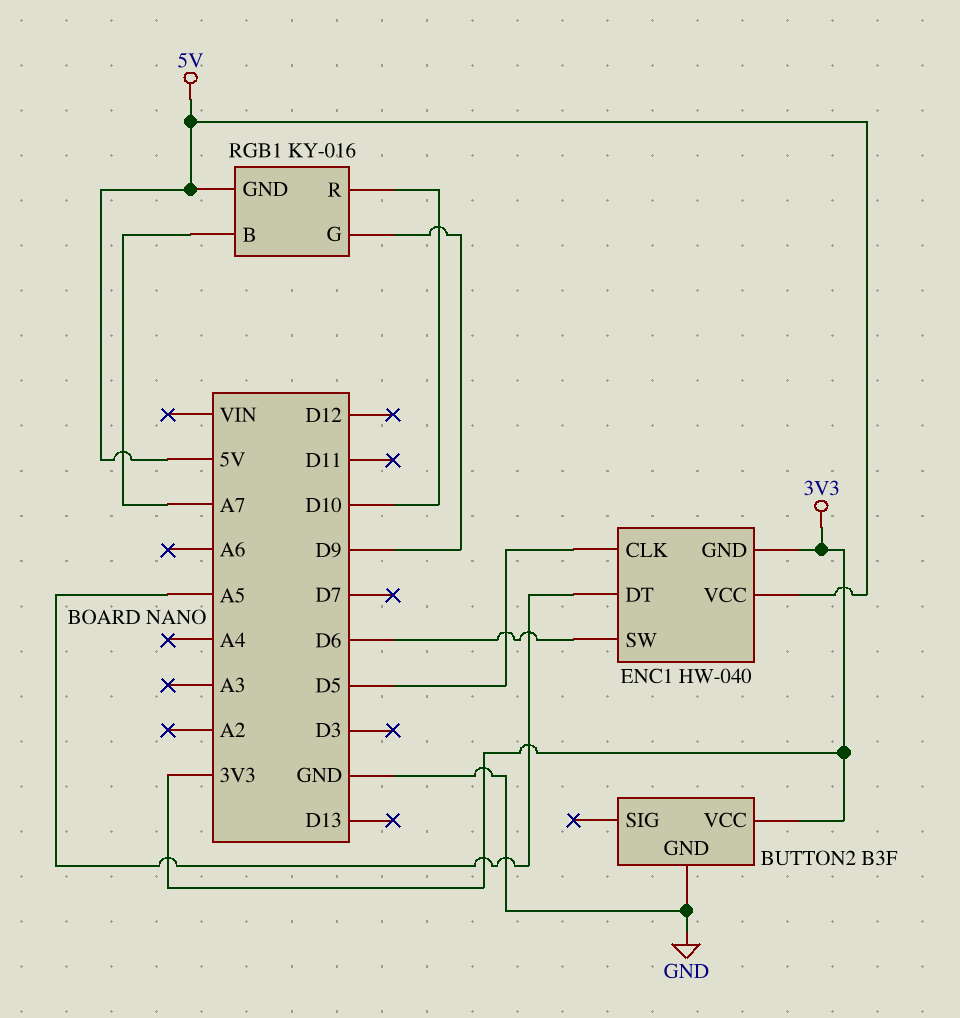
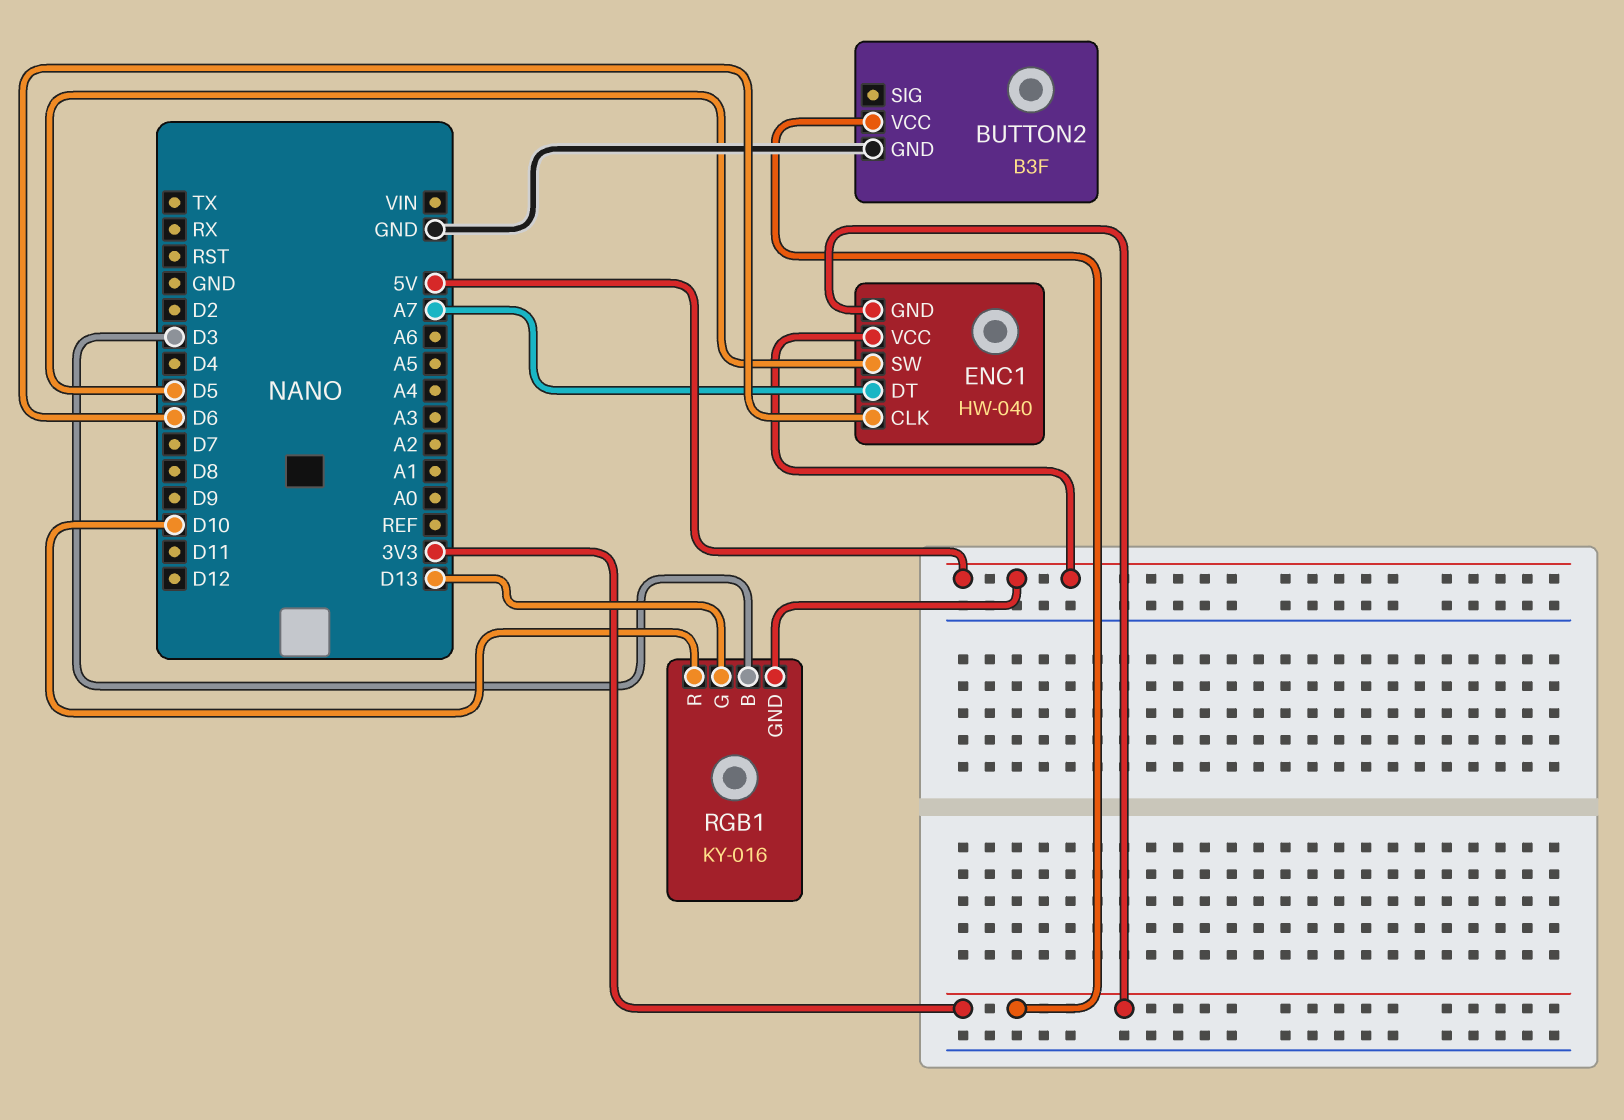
ENC1 pin CLK: D5 -> D6
ENC1 pin DT: A5 -> A7
ENC1 pin SW: D6 -> D5
RGB1 pin B: A7 -> D3
RGB1 pin G: D9 -> D13

